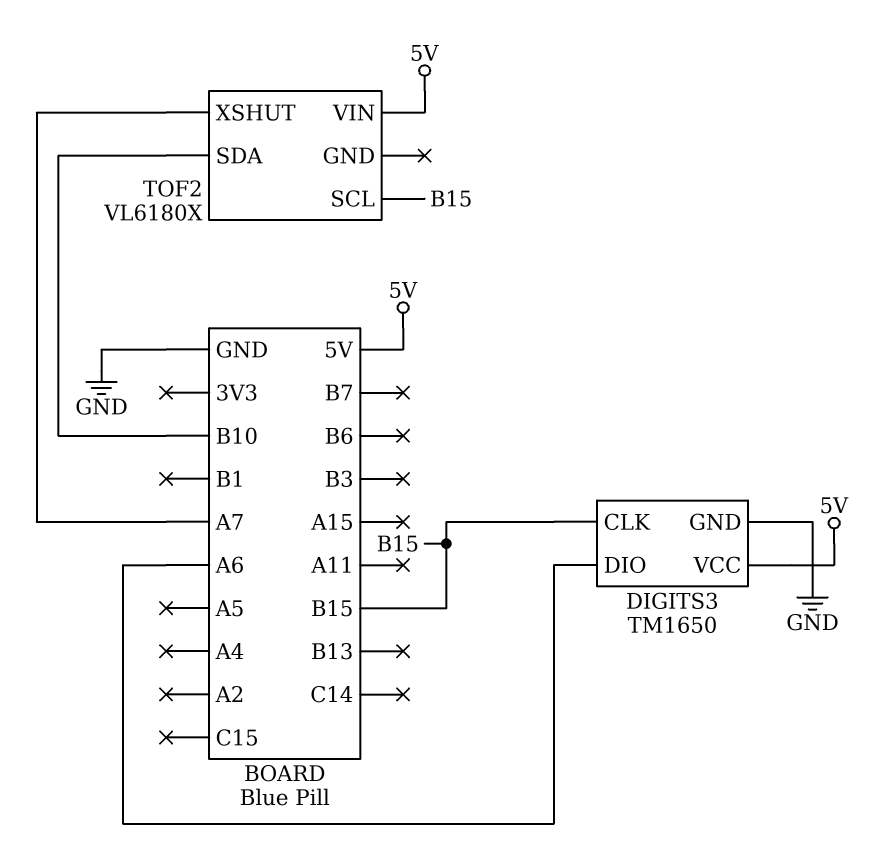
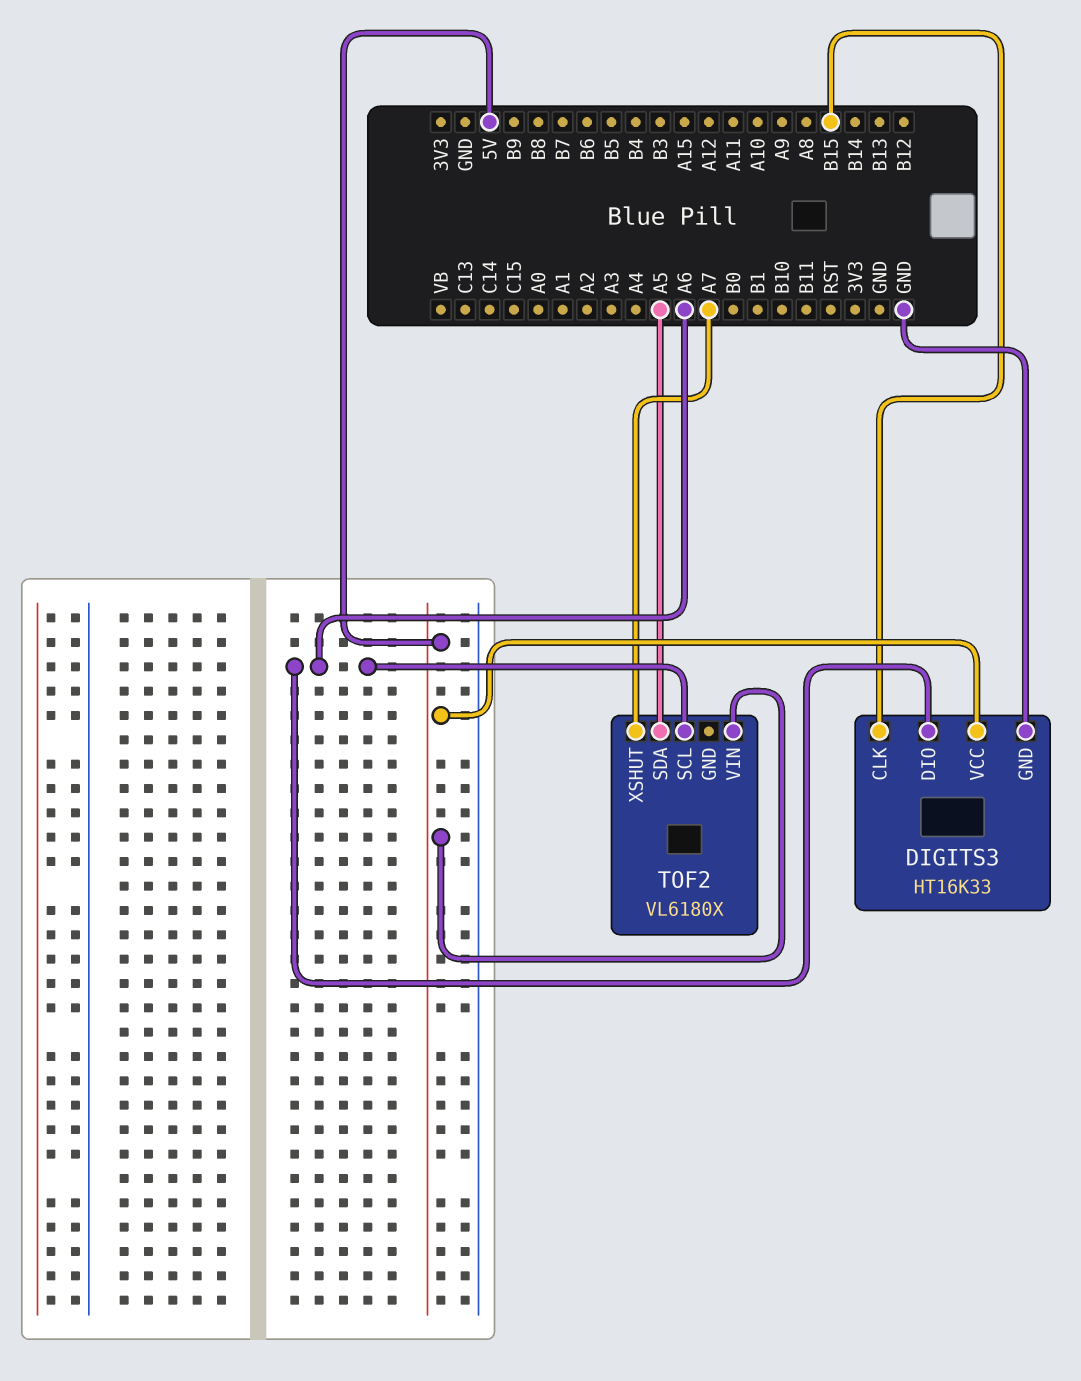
DIGITS3: TM1650 -> HT16K33
TOF2 pin SCL: B15 -> A6
TOF2 pin SDA: B10 -> A5

